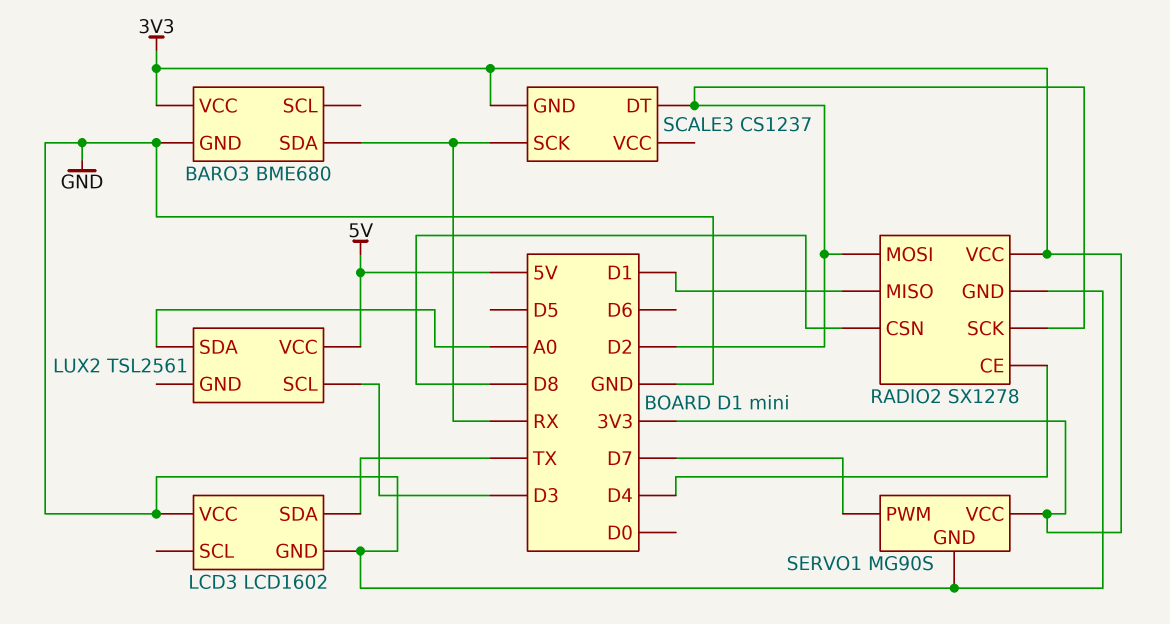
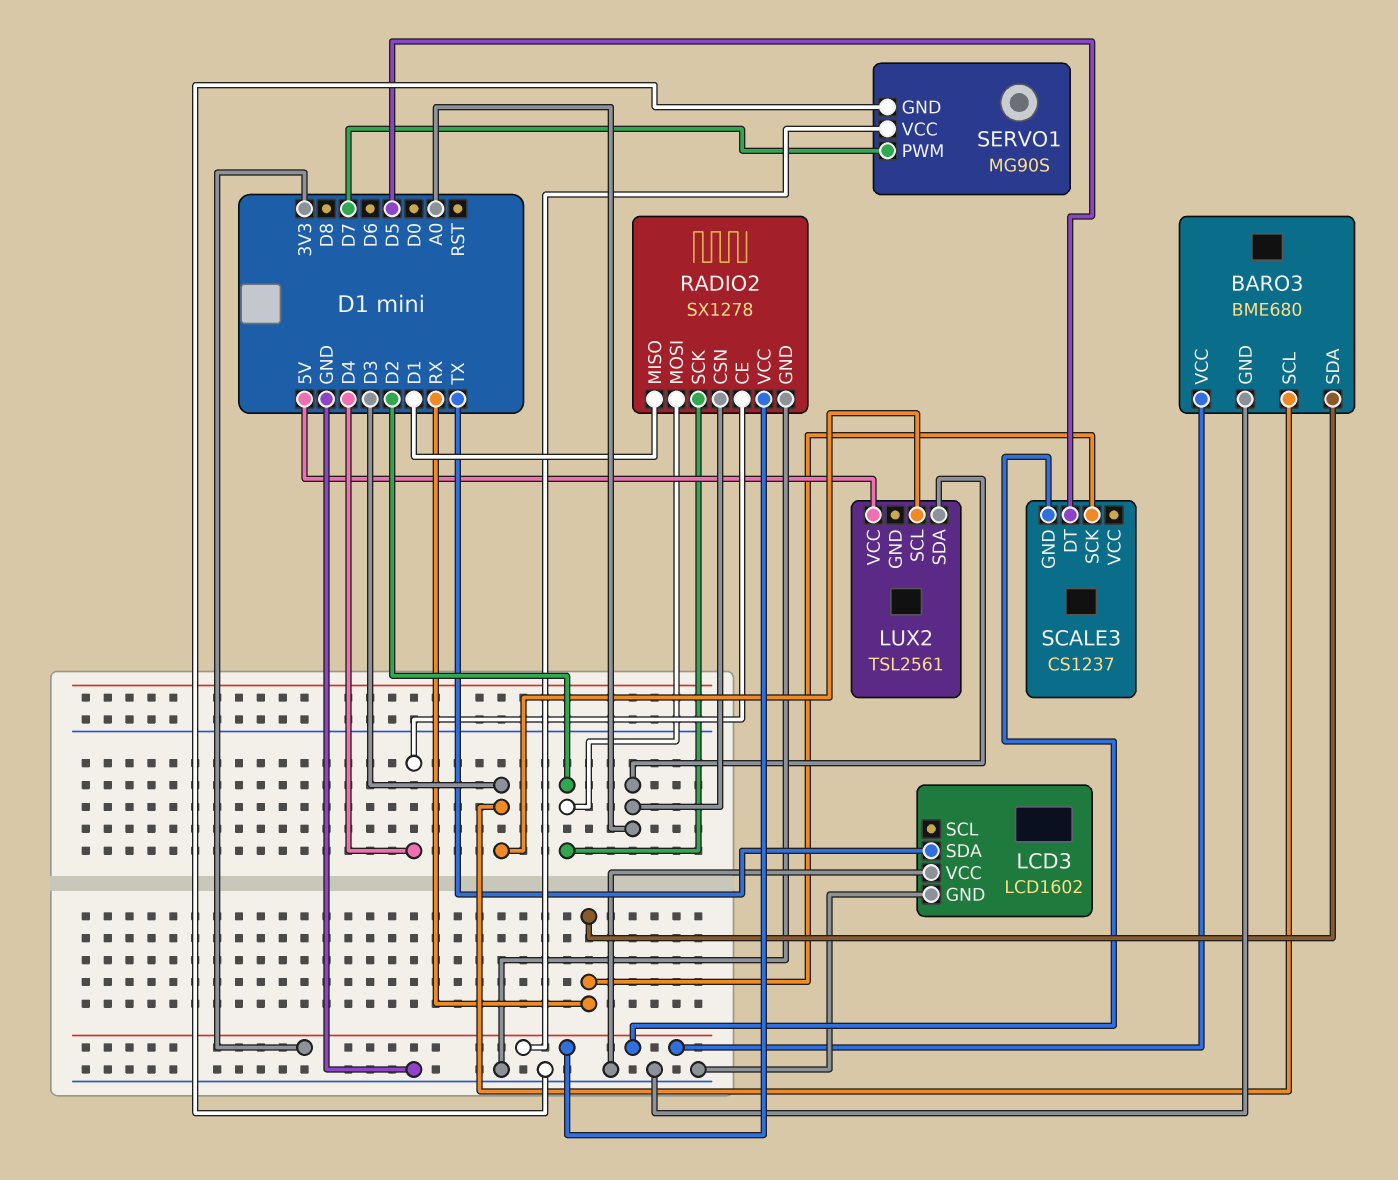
BARO3 pin SCL: none -> D3
RADIO2 pin CSN: D8 -> A0
SCALE3 pin DT: D2 -> D5

